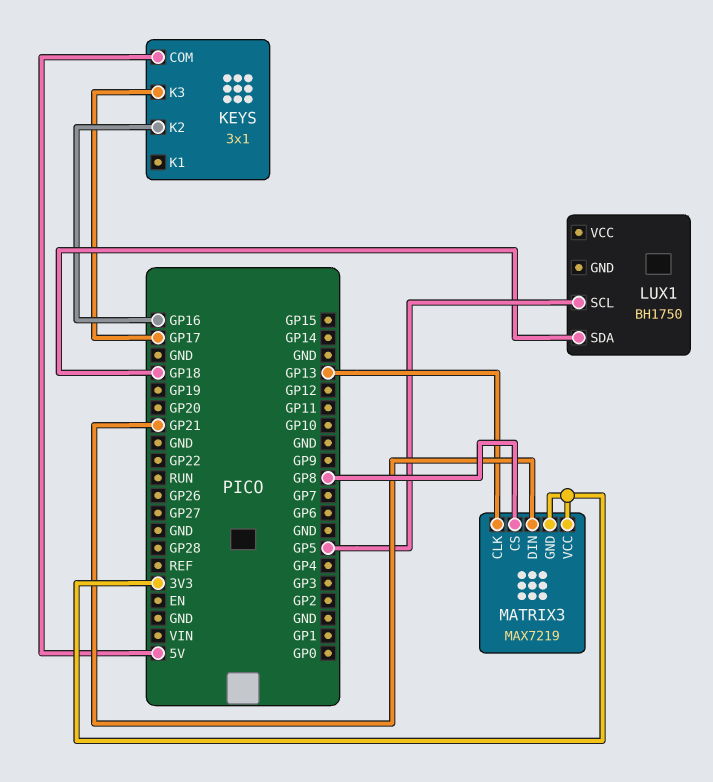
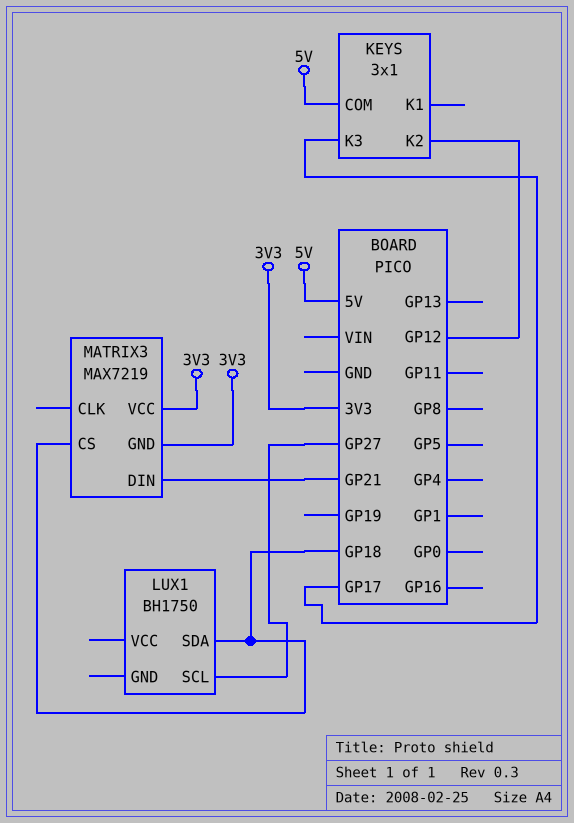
KEYS pin K2: GP16 -> GP12
LUX1 pin SCL: GP5 -> GP27
MATRIX3 pin CLK: GP13 -> none
MATRIX3 pin CS: GP8 -> GP18

